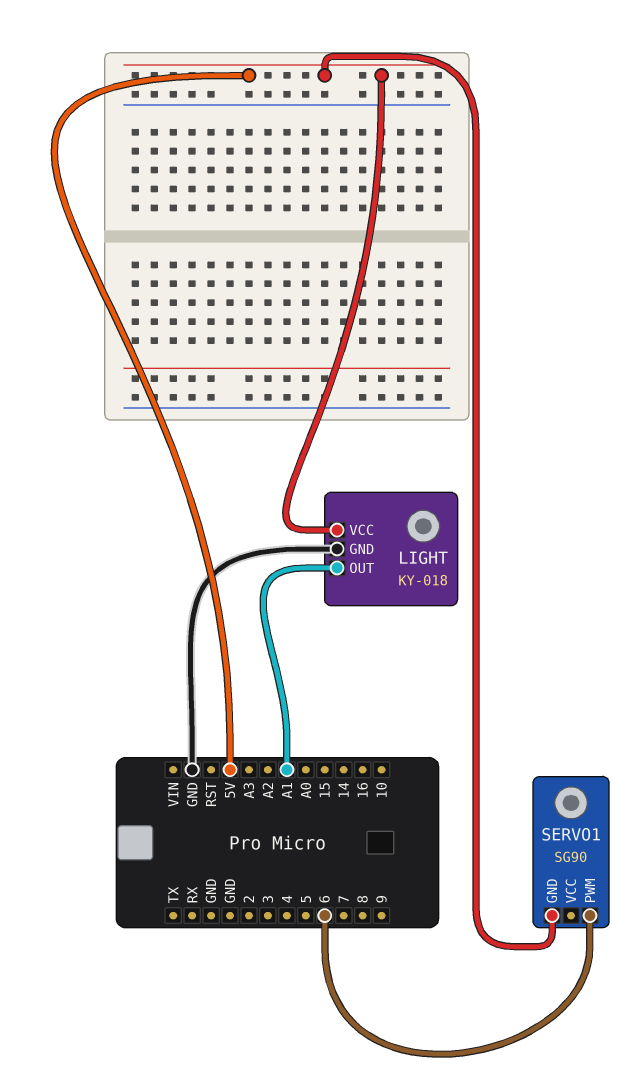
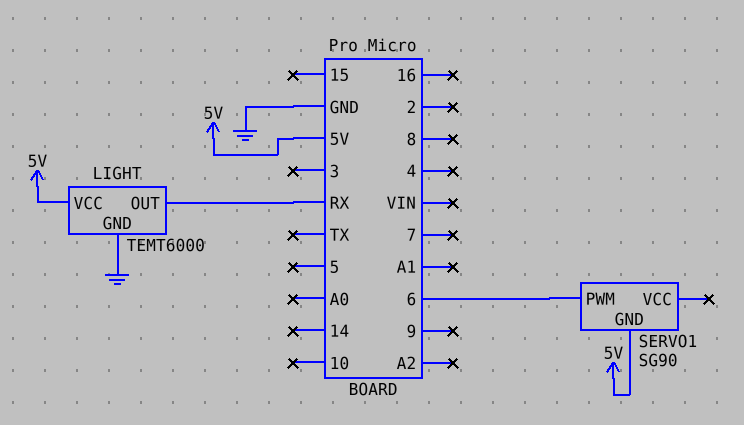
LIGHT: KY-018 -> TEMT6000
LIGHT pin OUT: A1 -> RX

